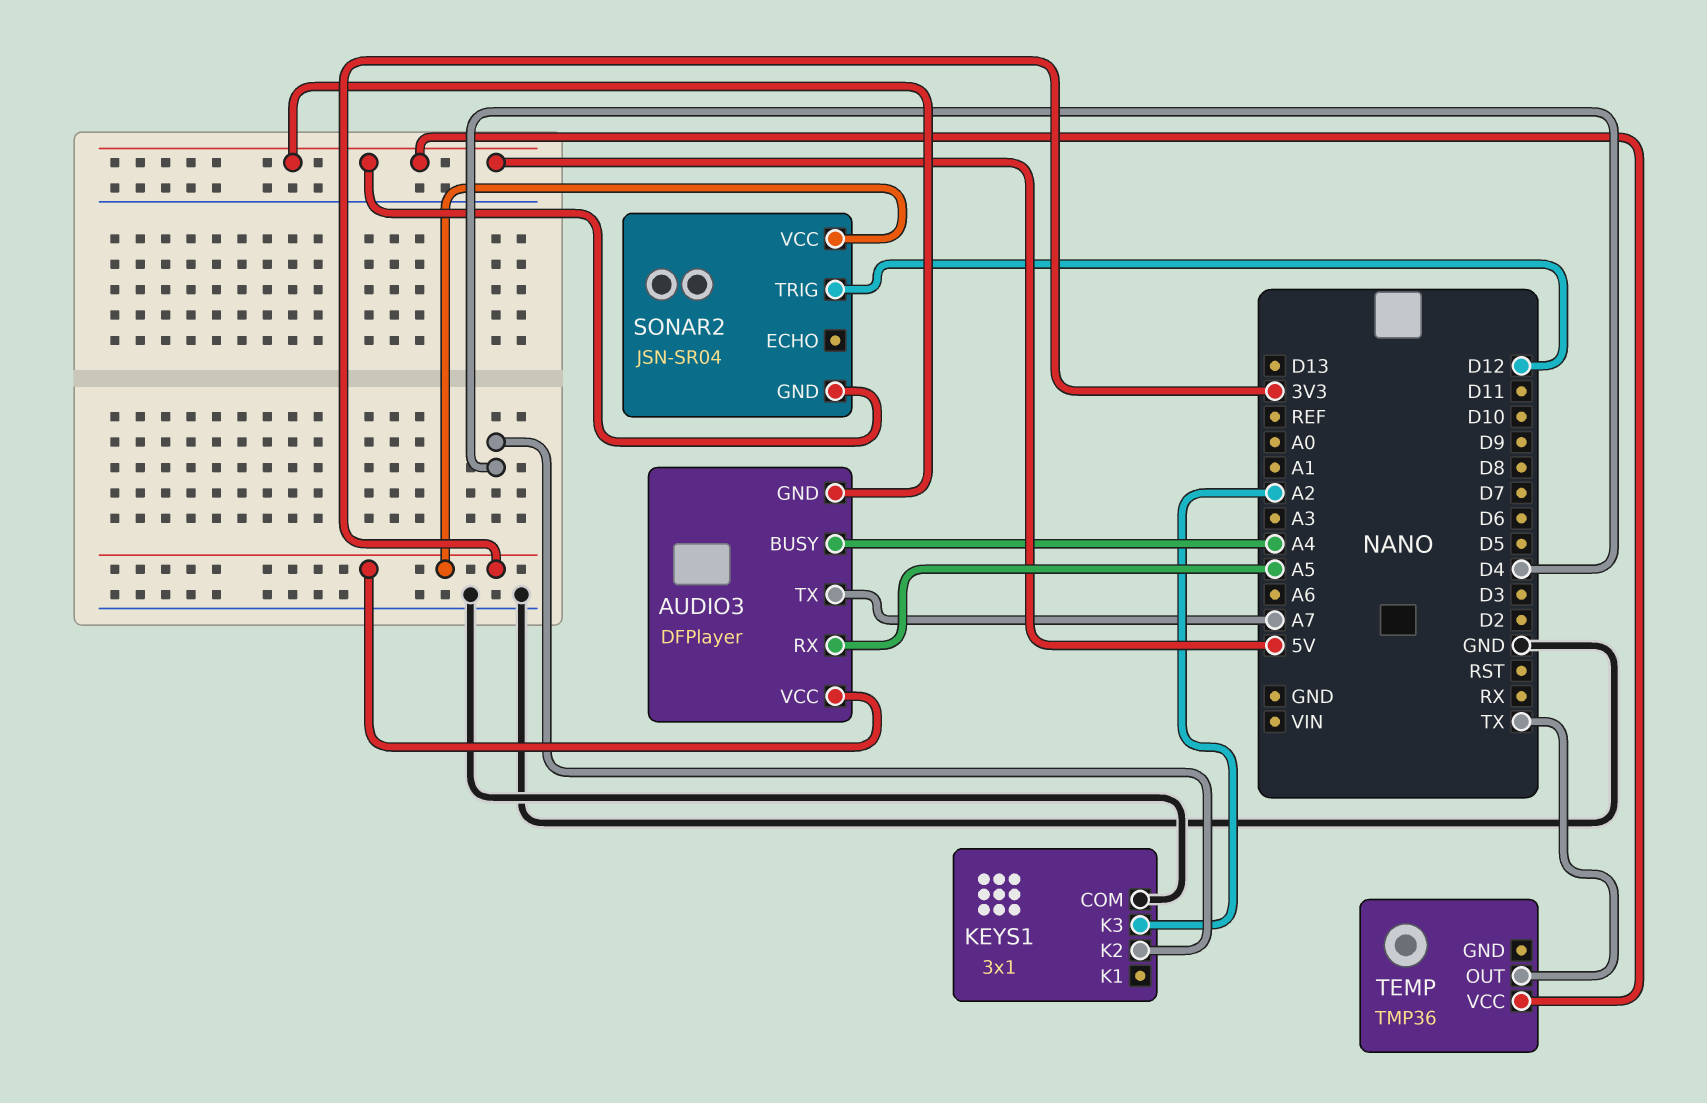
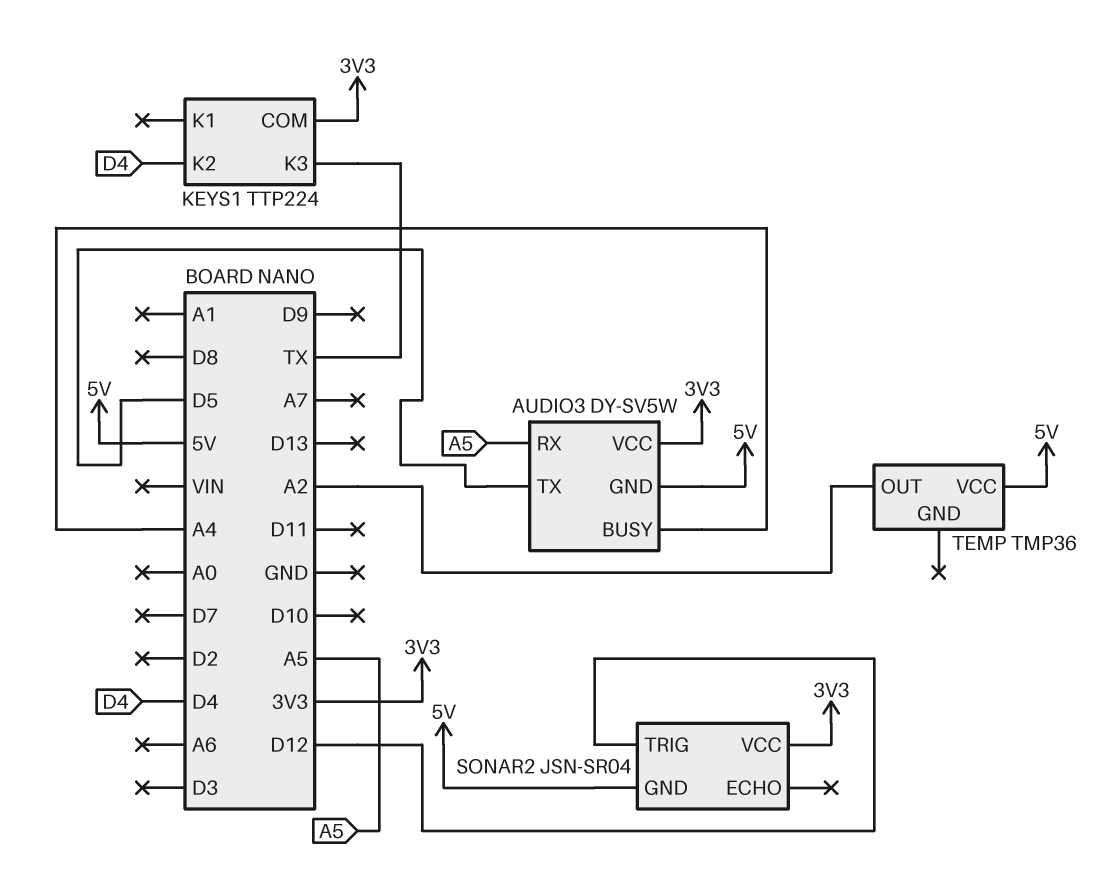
AUDIO3: DFPlayer -> DY-SV5W
AUDIO3 pin TX: A7 -> D5
KEYS1: 3x1 -> TTP224
KEYS1 pin COM: GND -> 3V3
KEYS1 pin K3: A2 -> TX
TEMP pin OUT: TX -> A2

